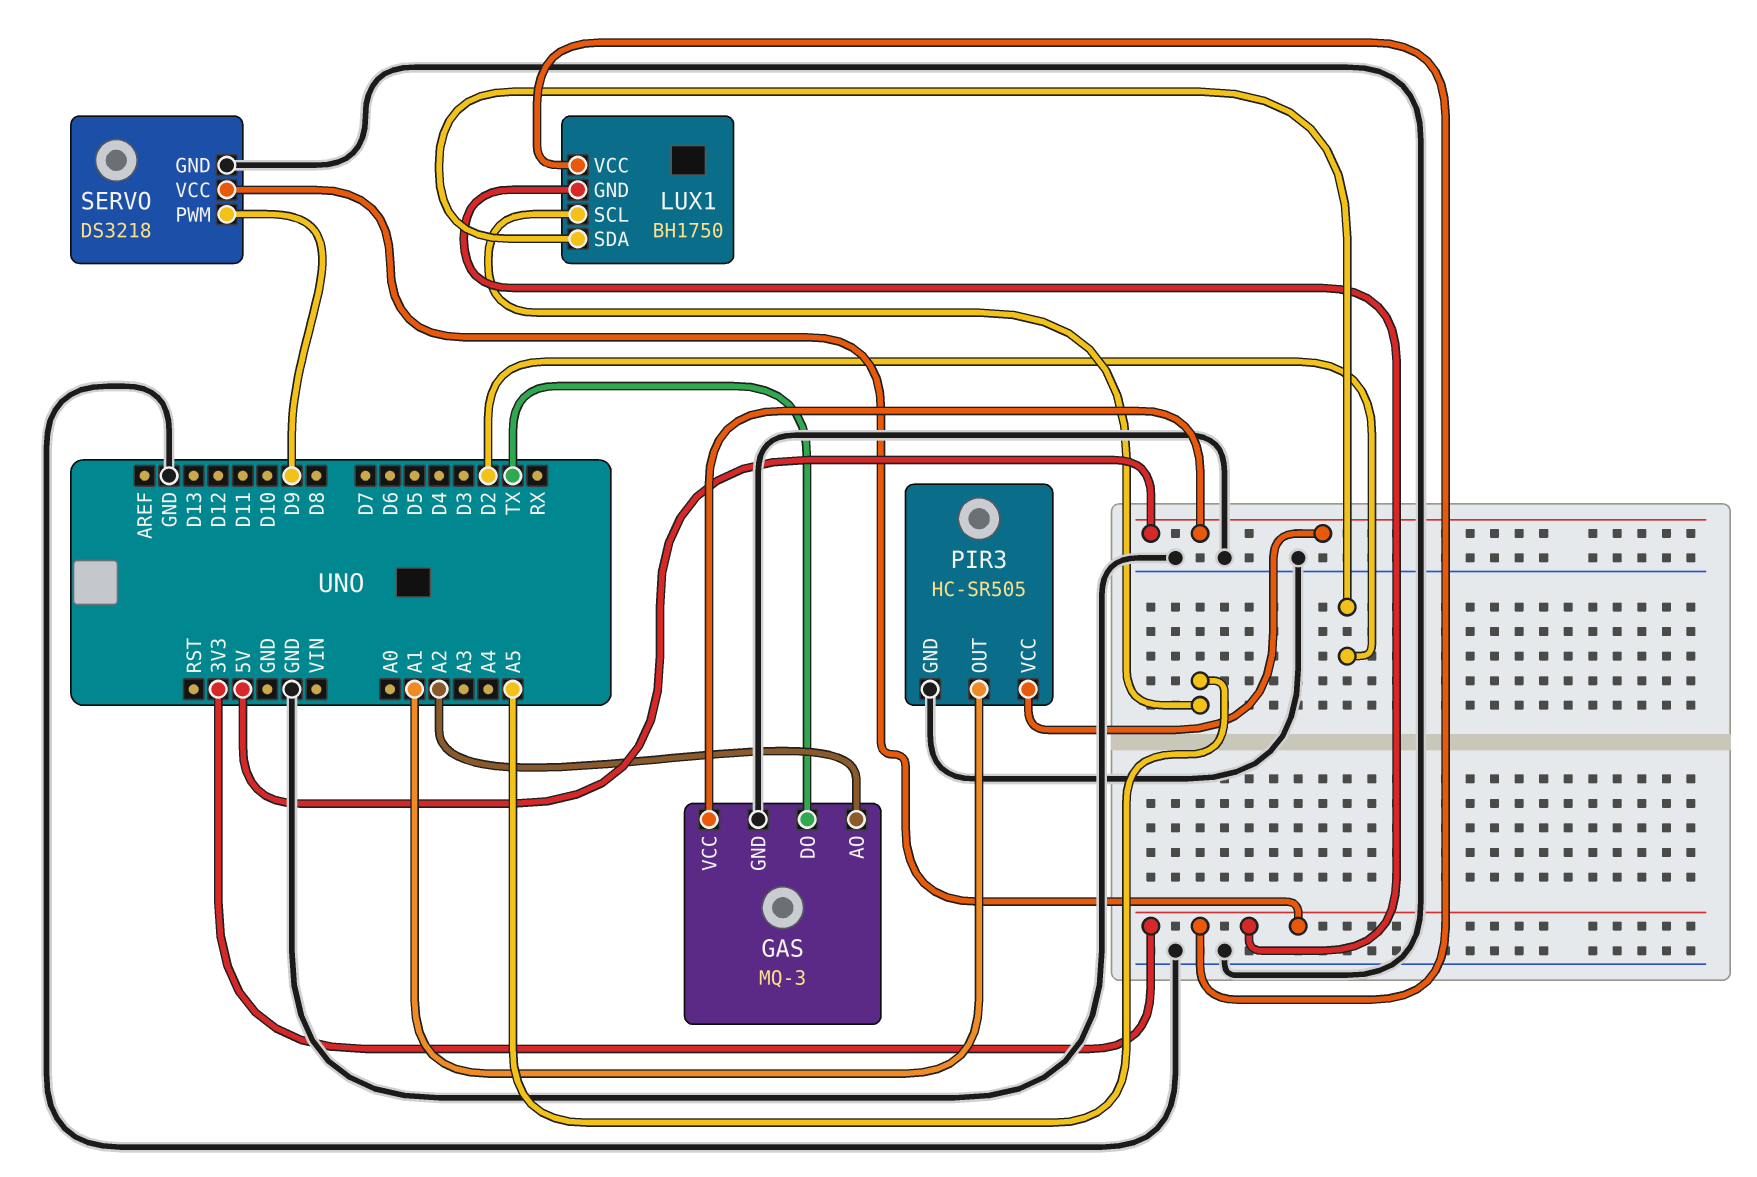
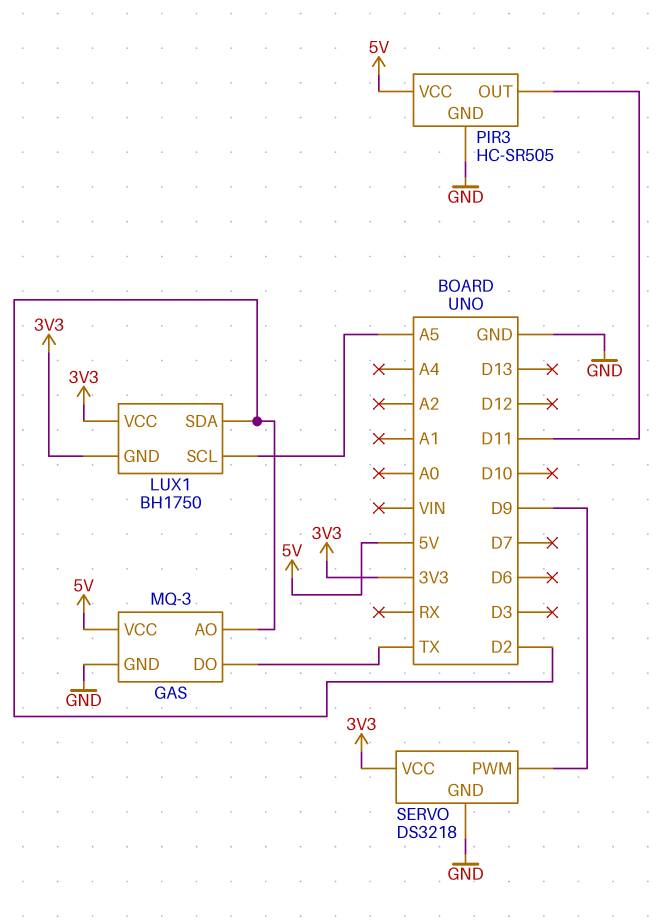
GAS pin AO: A2 -> D2
PIR3 pin OUT: A1 -> D11

